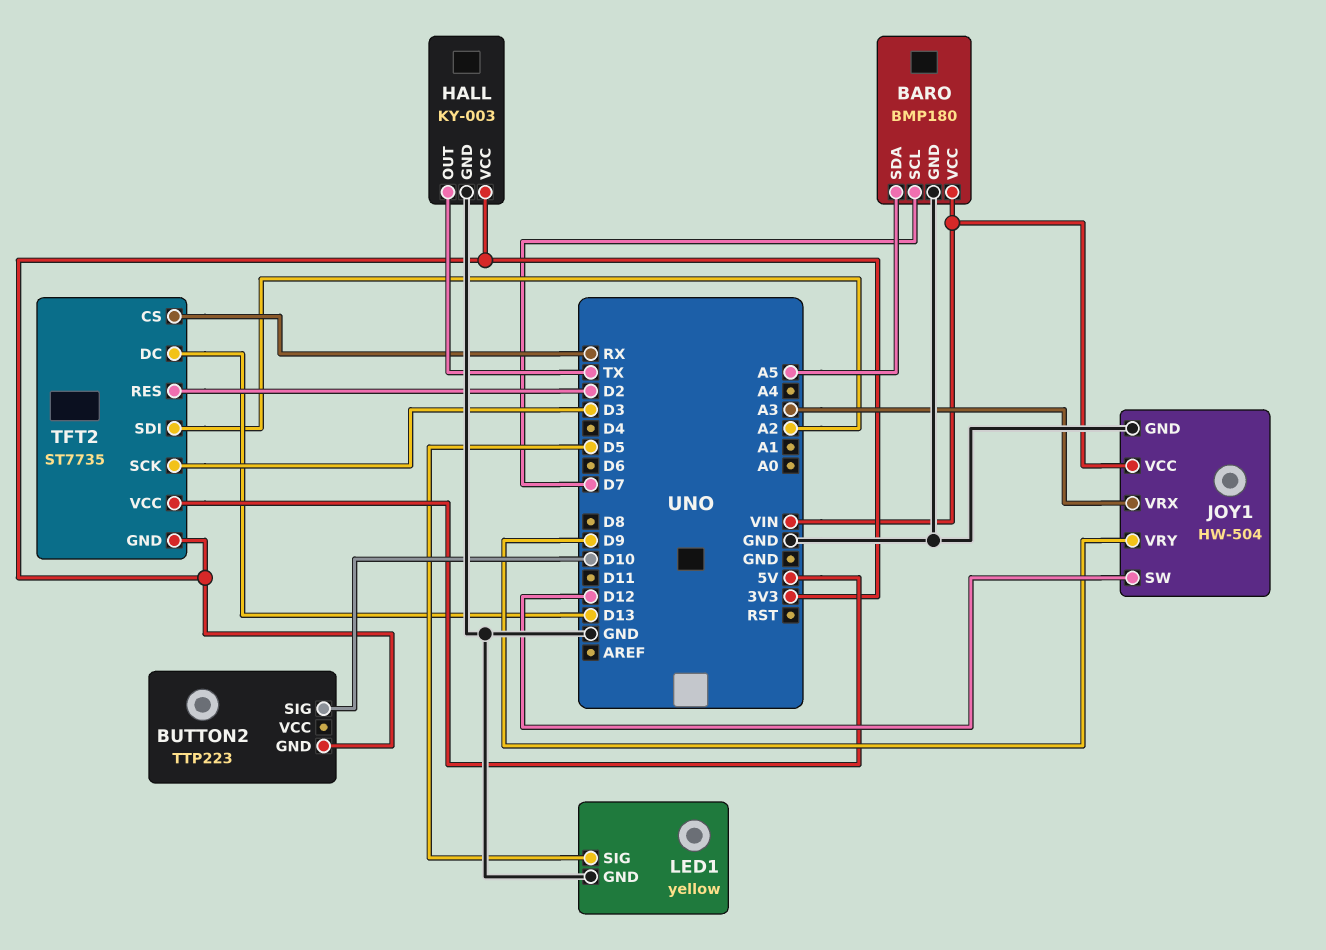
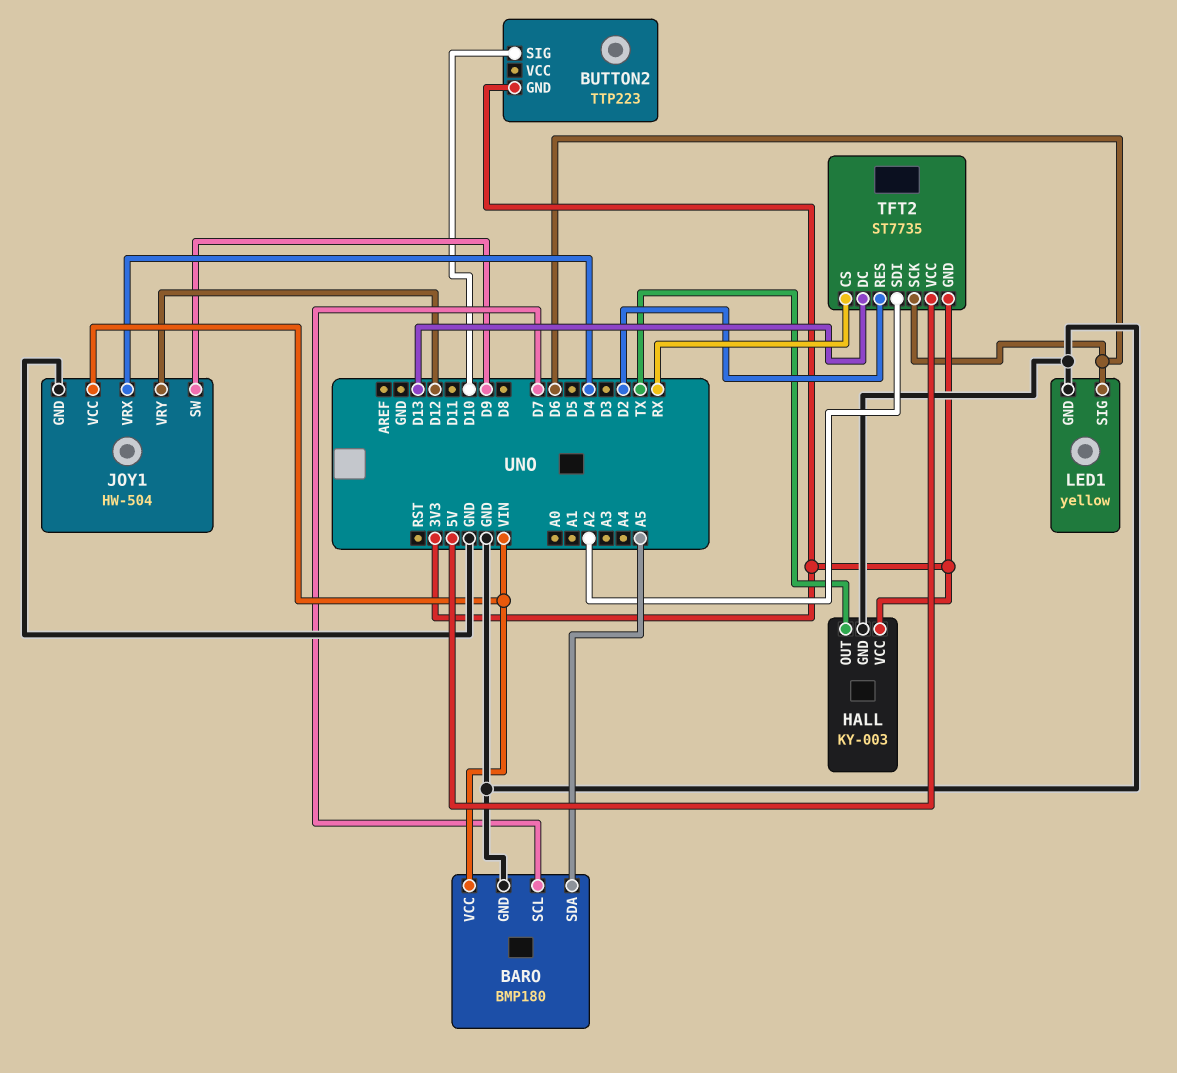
JOY1 pin SW: D12 -> D9
JOY1 pin VRX: A3 -> D4
JOY1 pin VRY: D9 -> D12
LED1 pin SIG: D5 -> D6
TFT2 pin SCK: D3 -> D6

